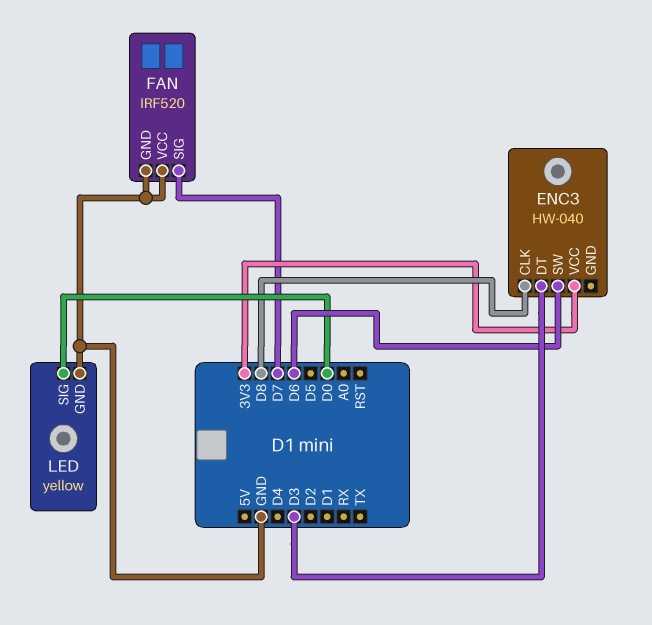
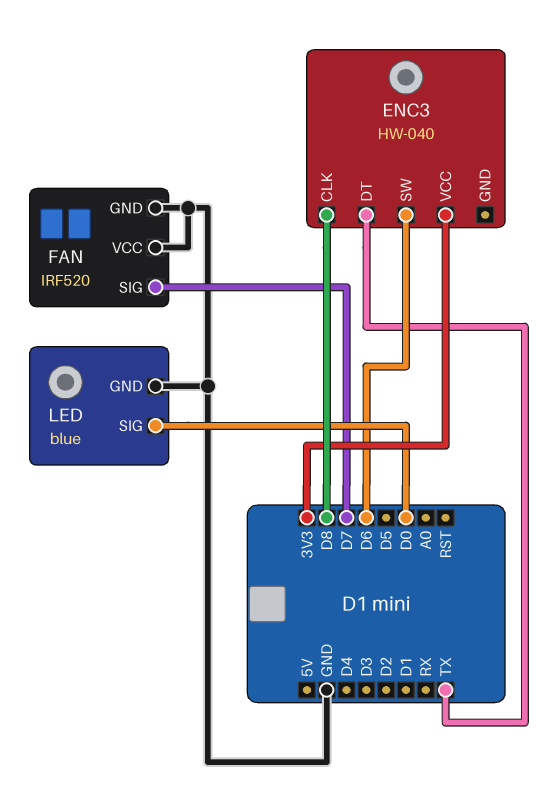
ENC3 pin DT: D3 -> TX
LED: yellow -> blue

